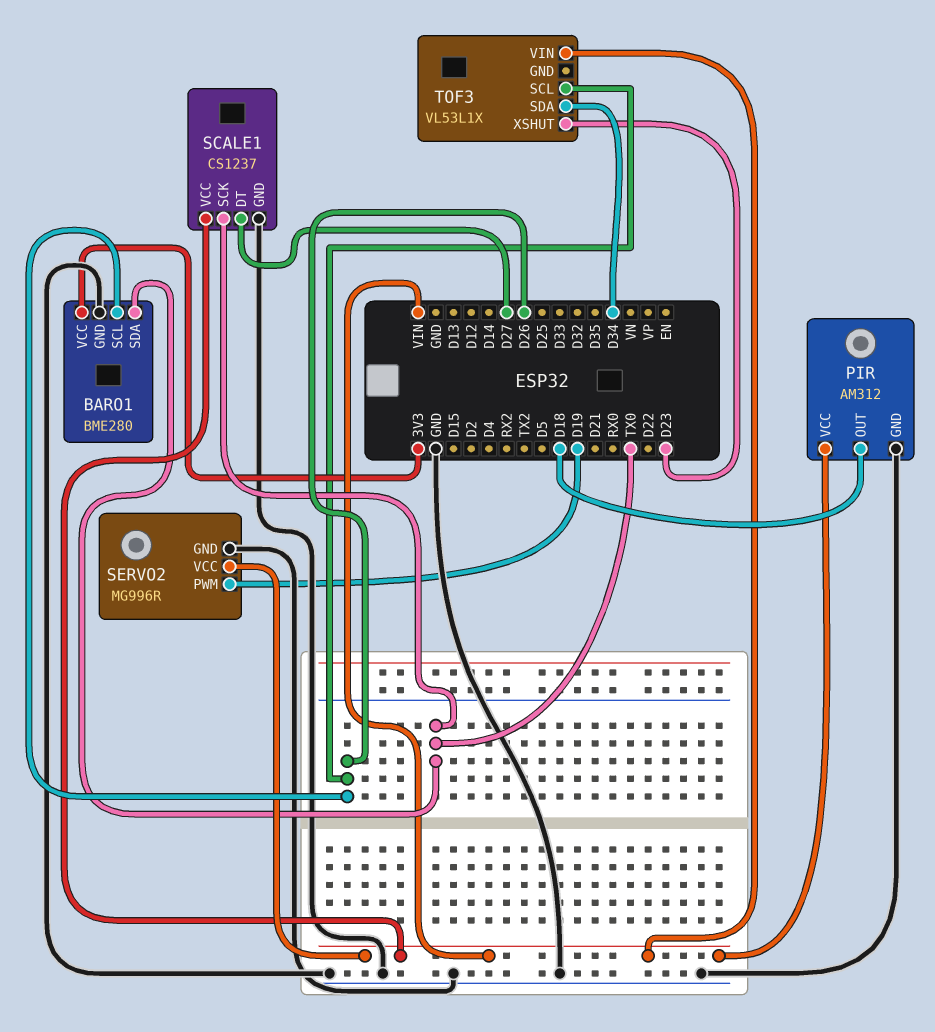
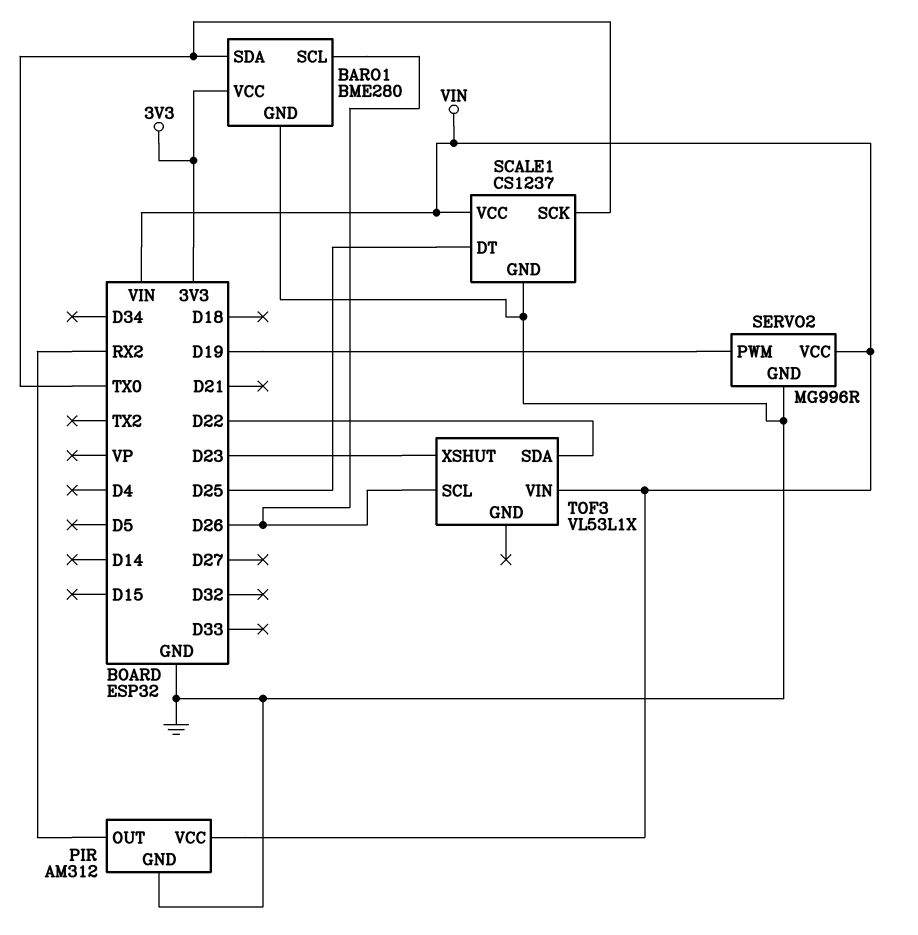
PIR pin OUT: D18 -> RX2
SCALE1 pin DT: D27 -> D25
TOF3 pin SDA: D34 -> D22

